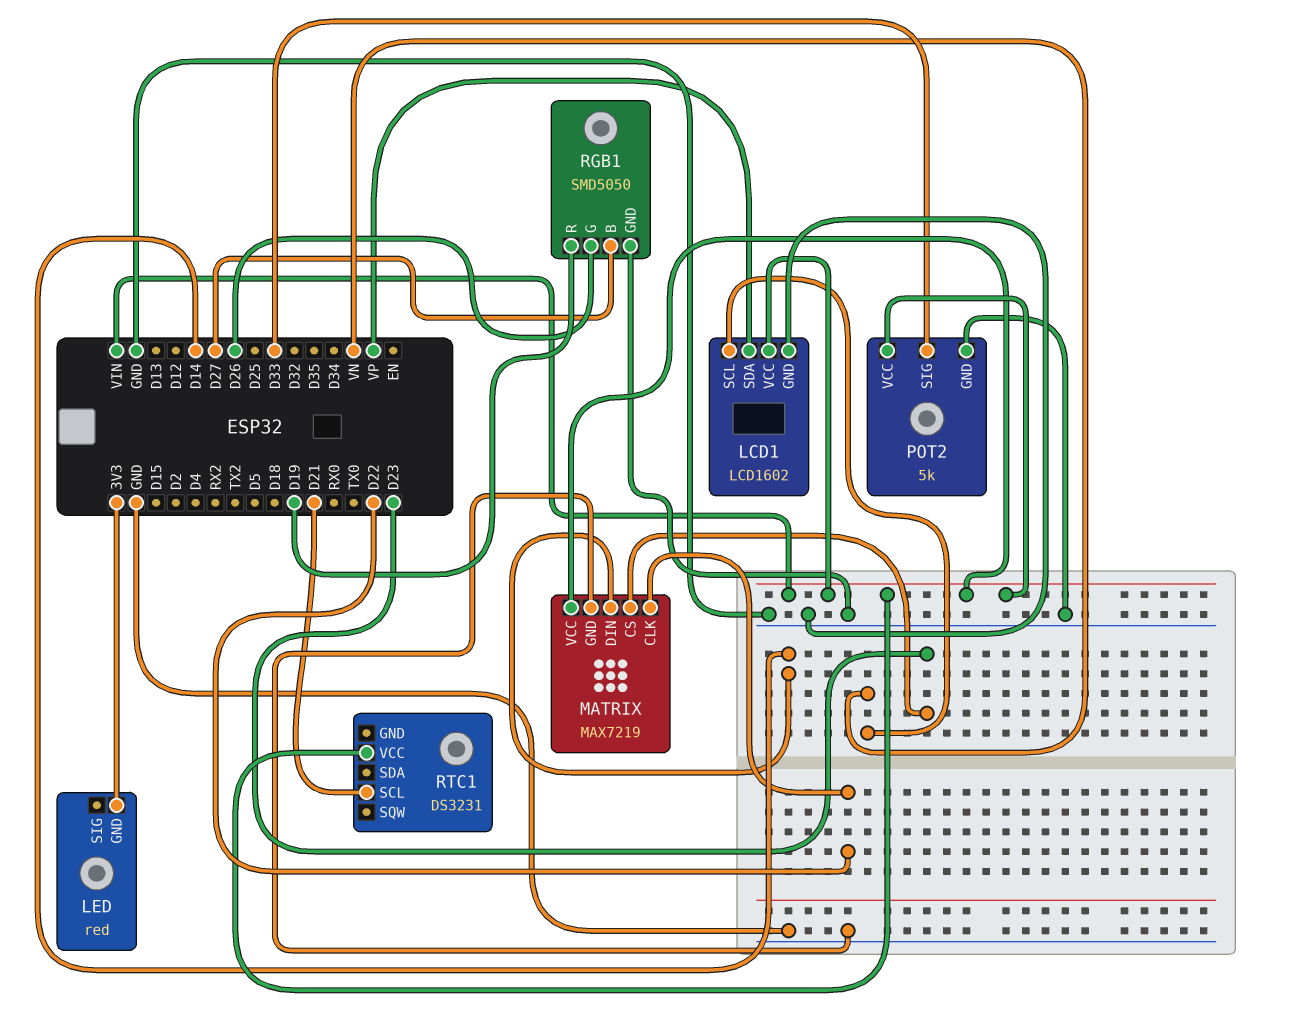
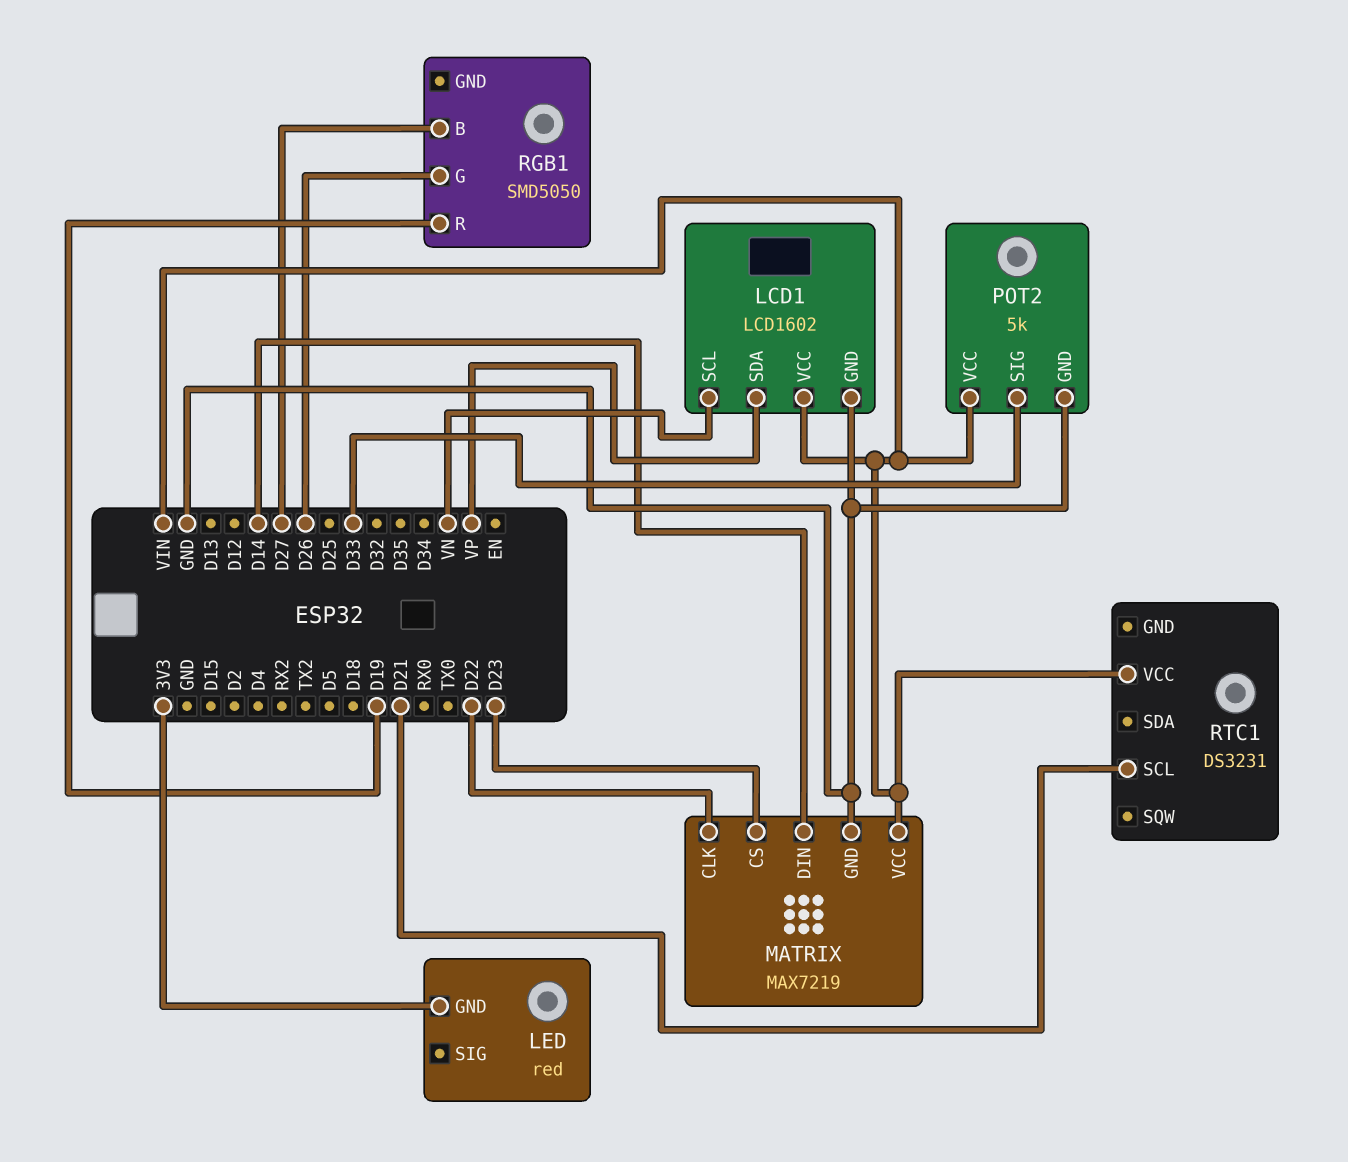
RGB1 pin GND: GND -> none

